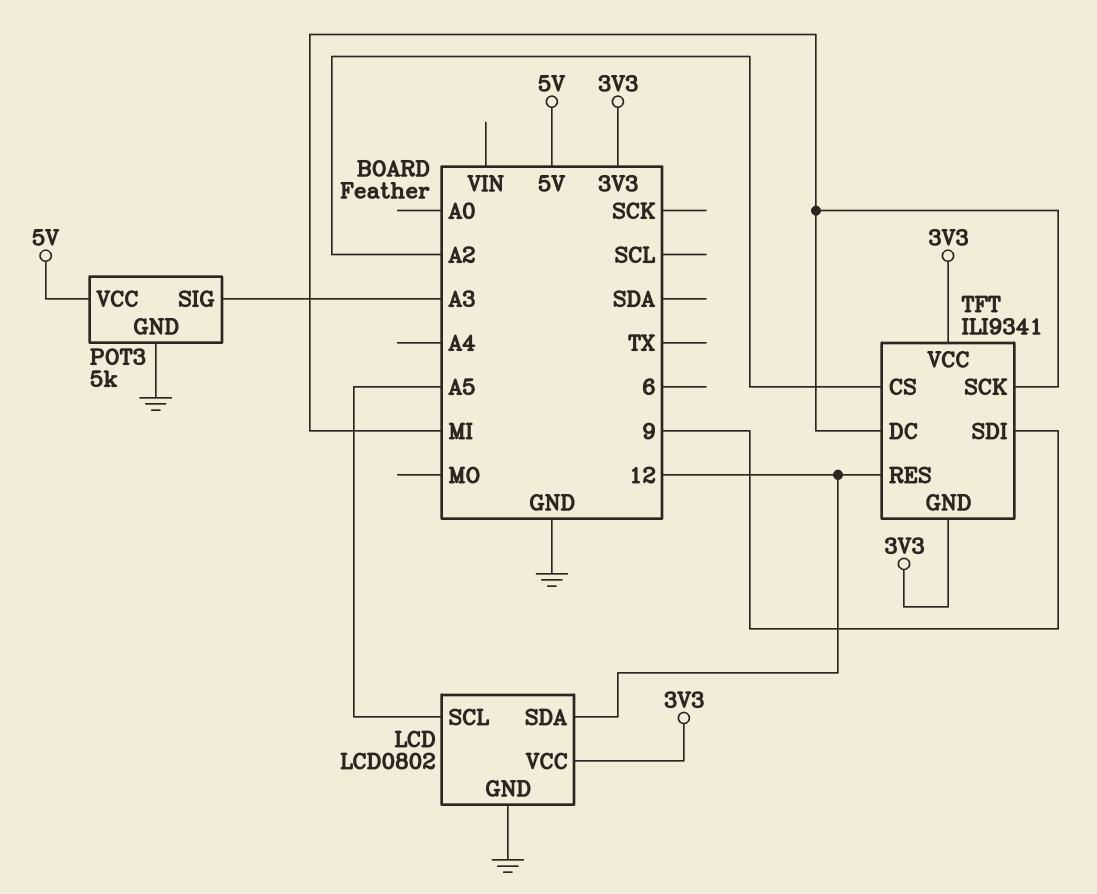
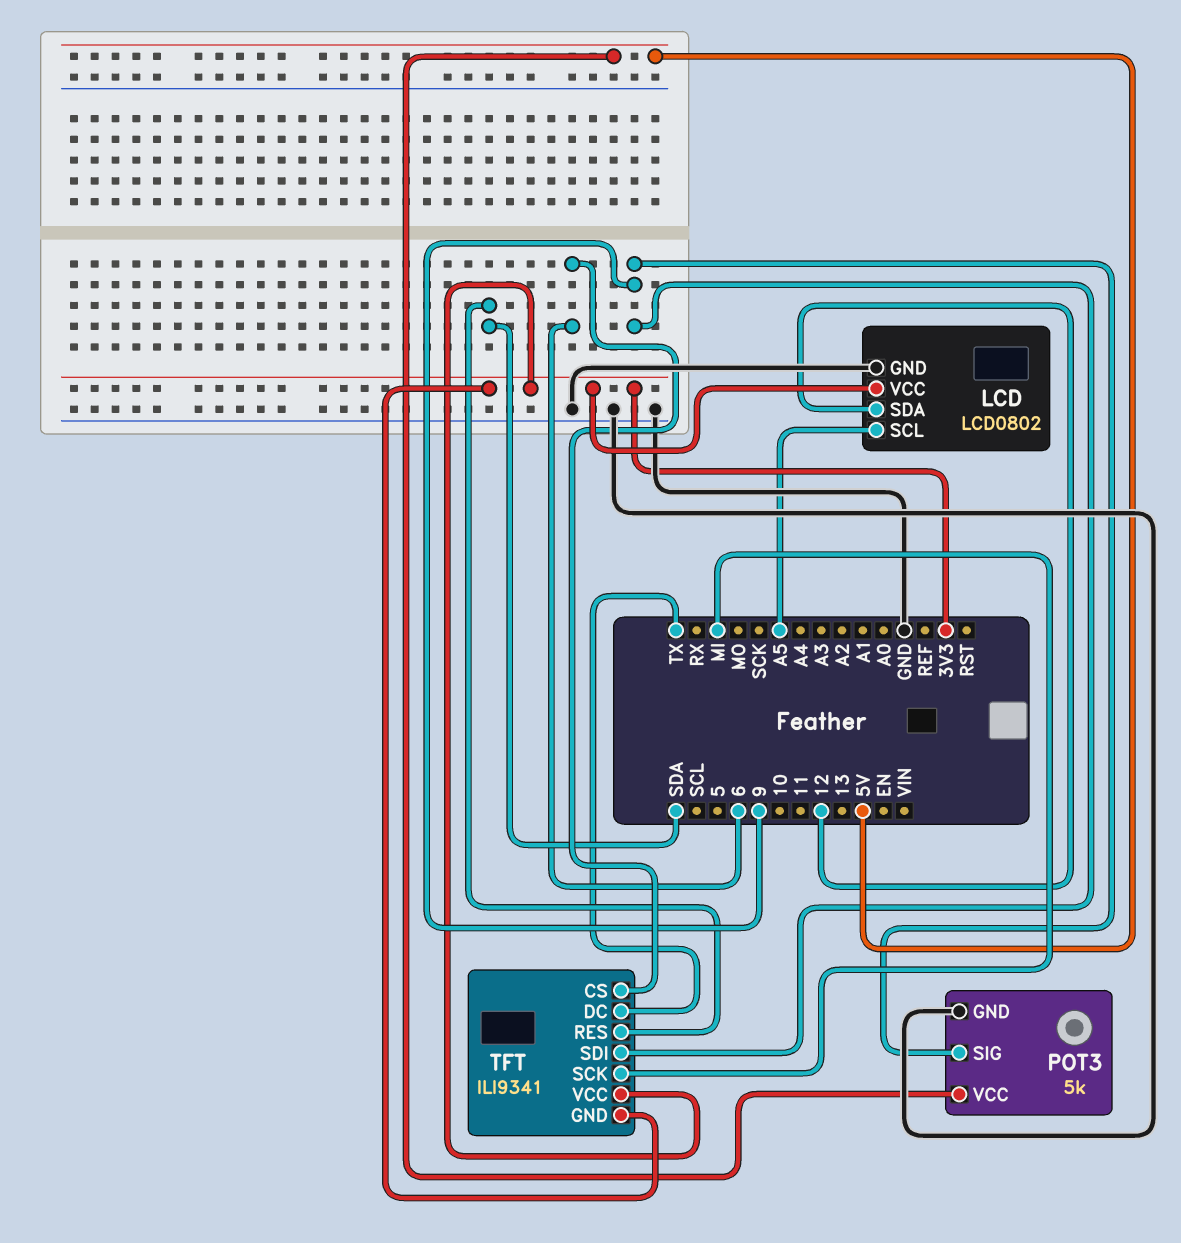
POT3 pin SIG: A3 -> 9
TFT pin CS: A2 -> 6
TFT pin DC: MI -> TX
TFT pin RES: 12 -> SDA

